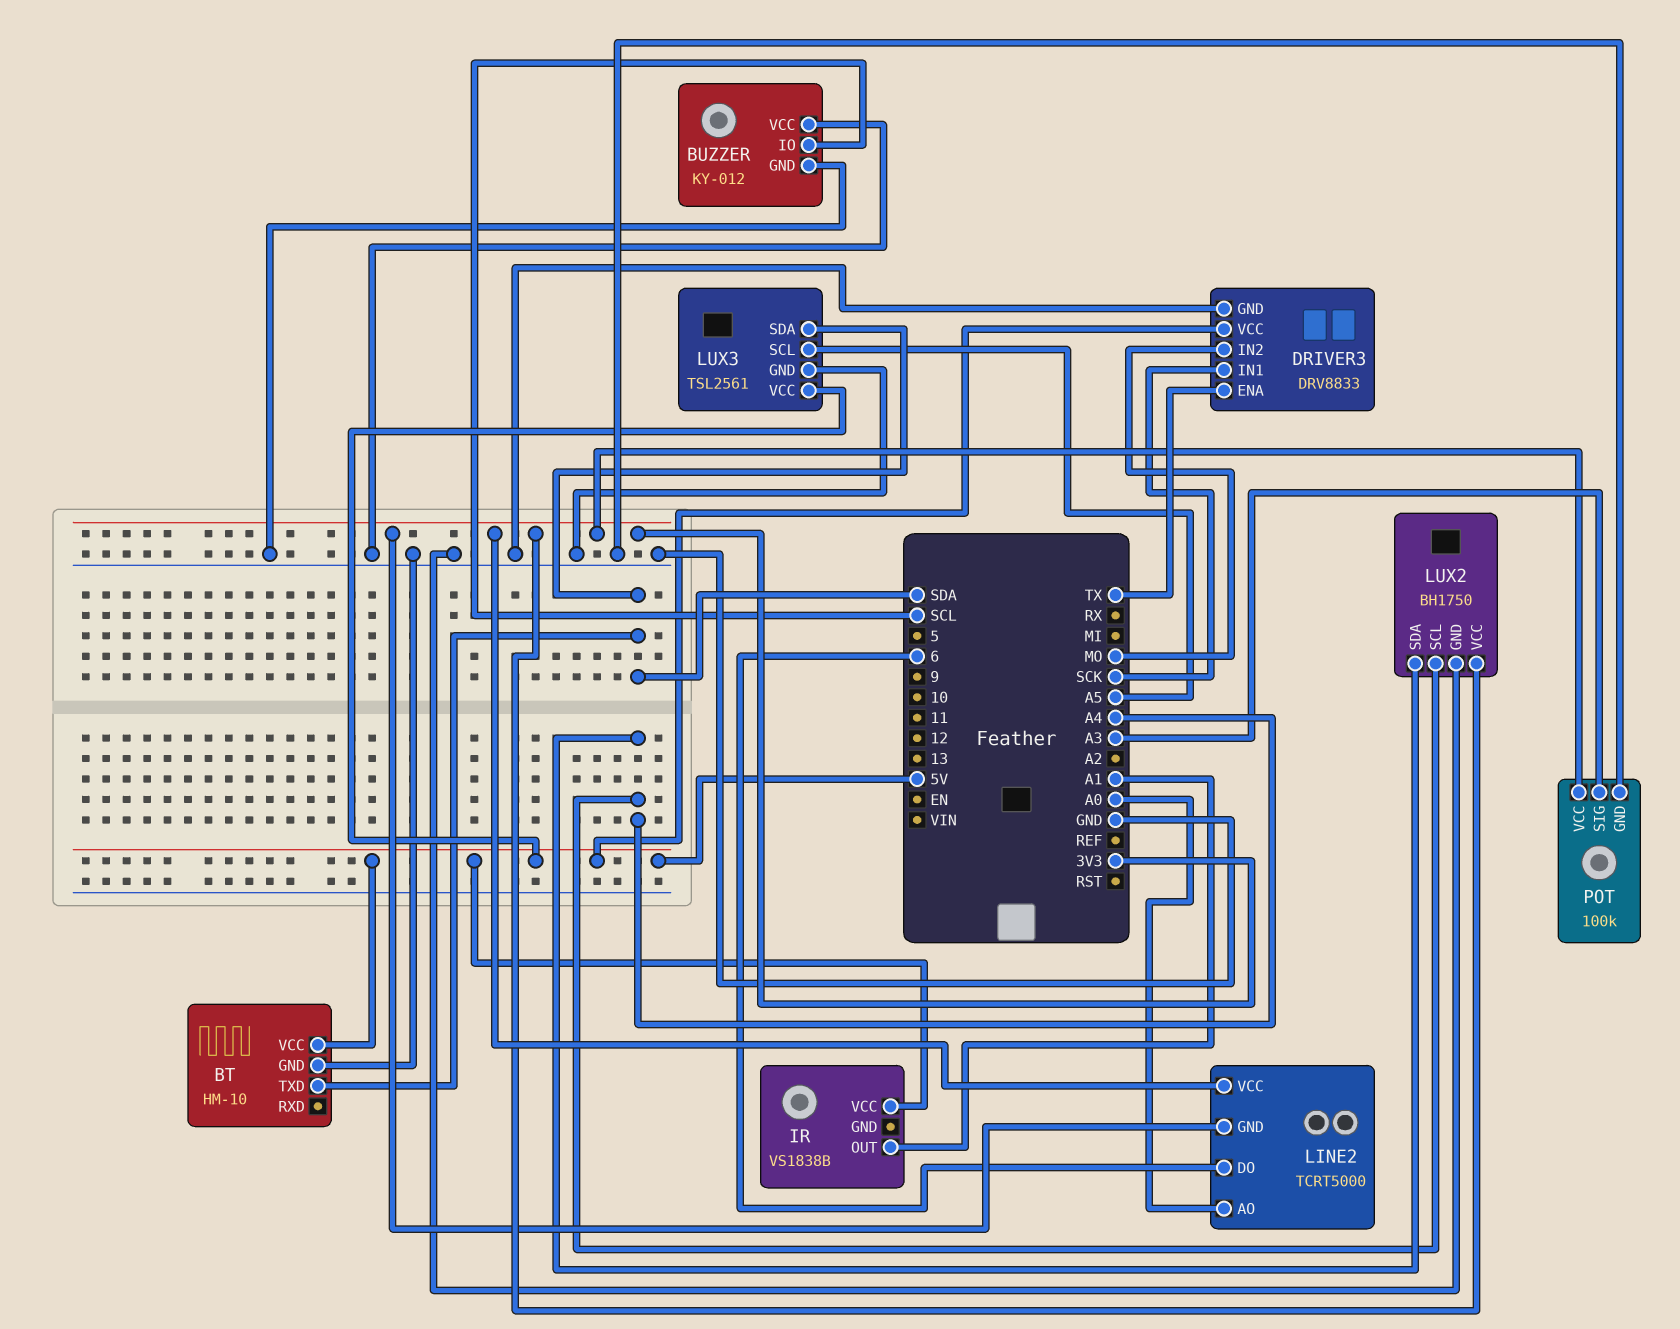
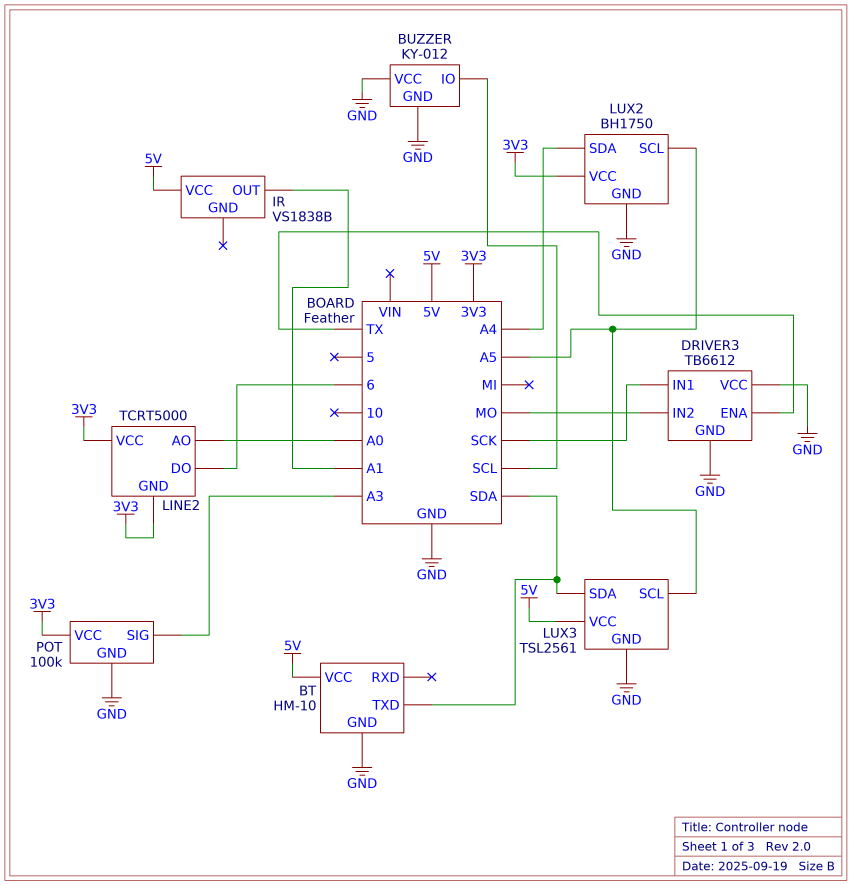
DRIVER3: DRV8833 -> TB6612
DRIVER3 pin VCC: 5V -> GND
LUX2 pin SCL: A4 -> A5

